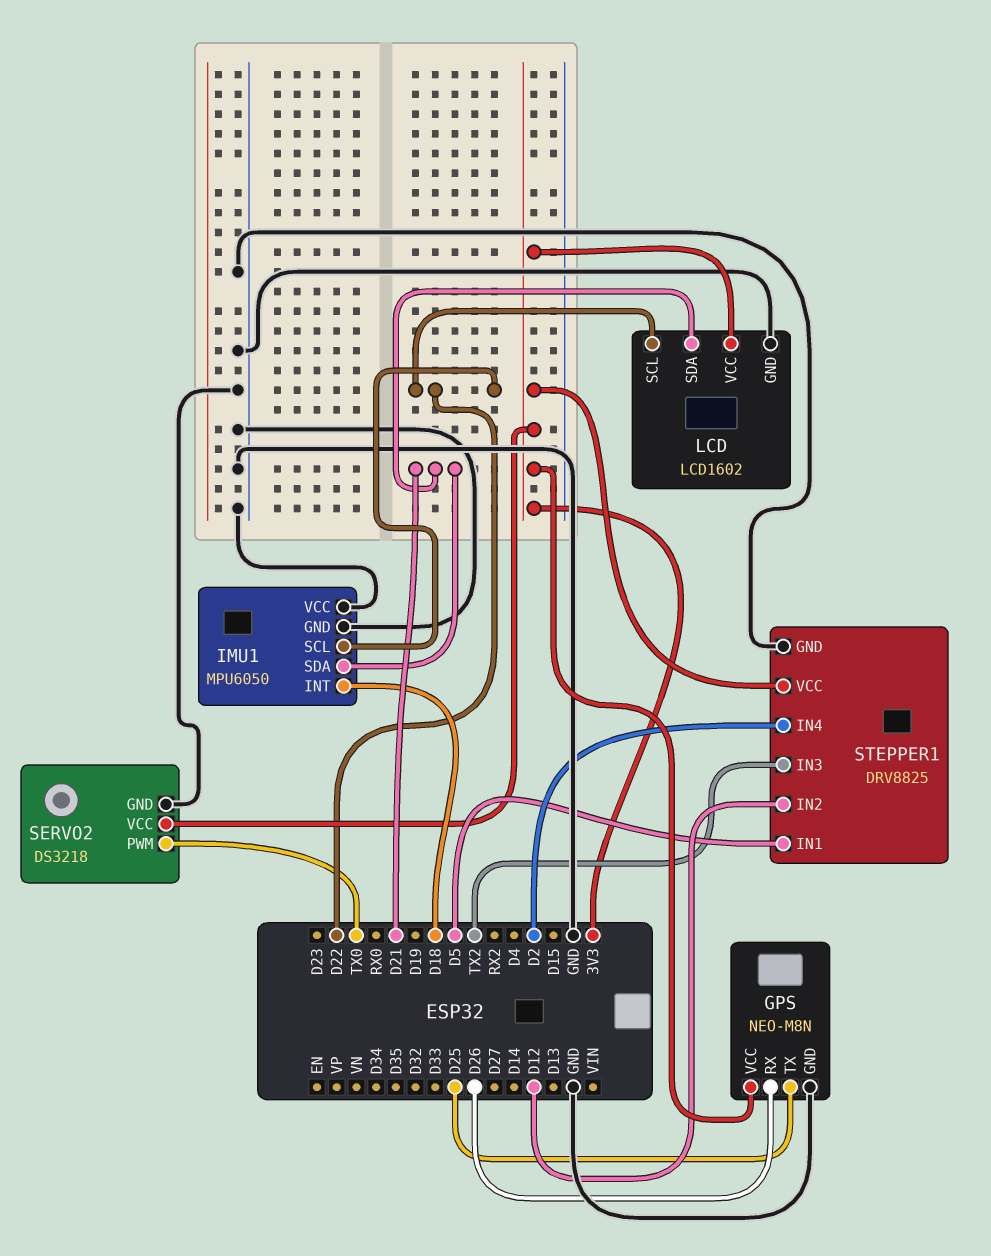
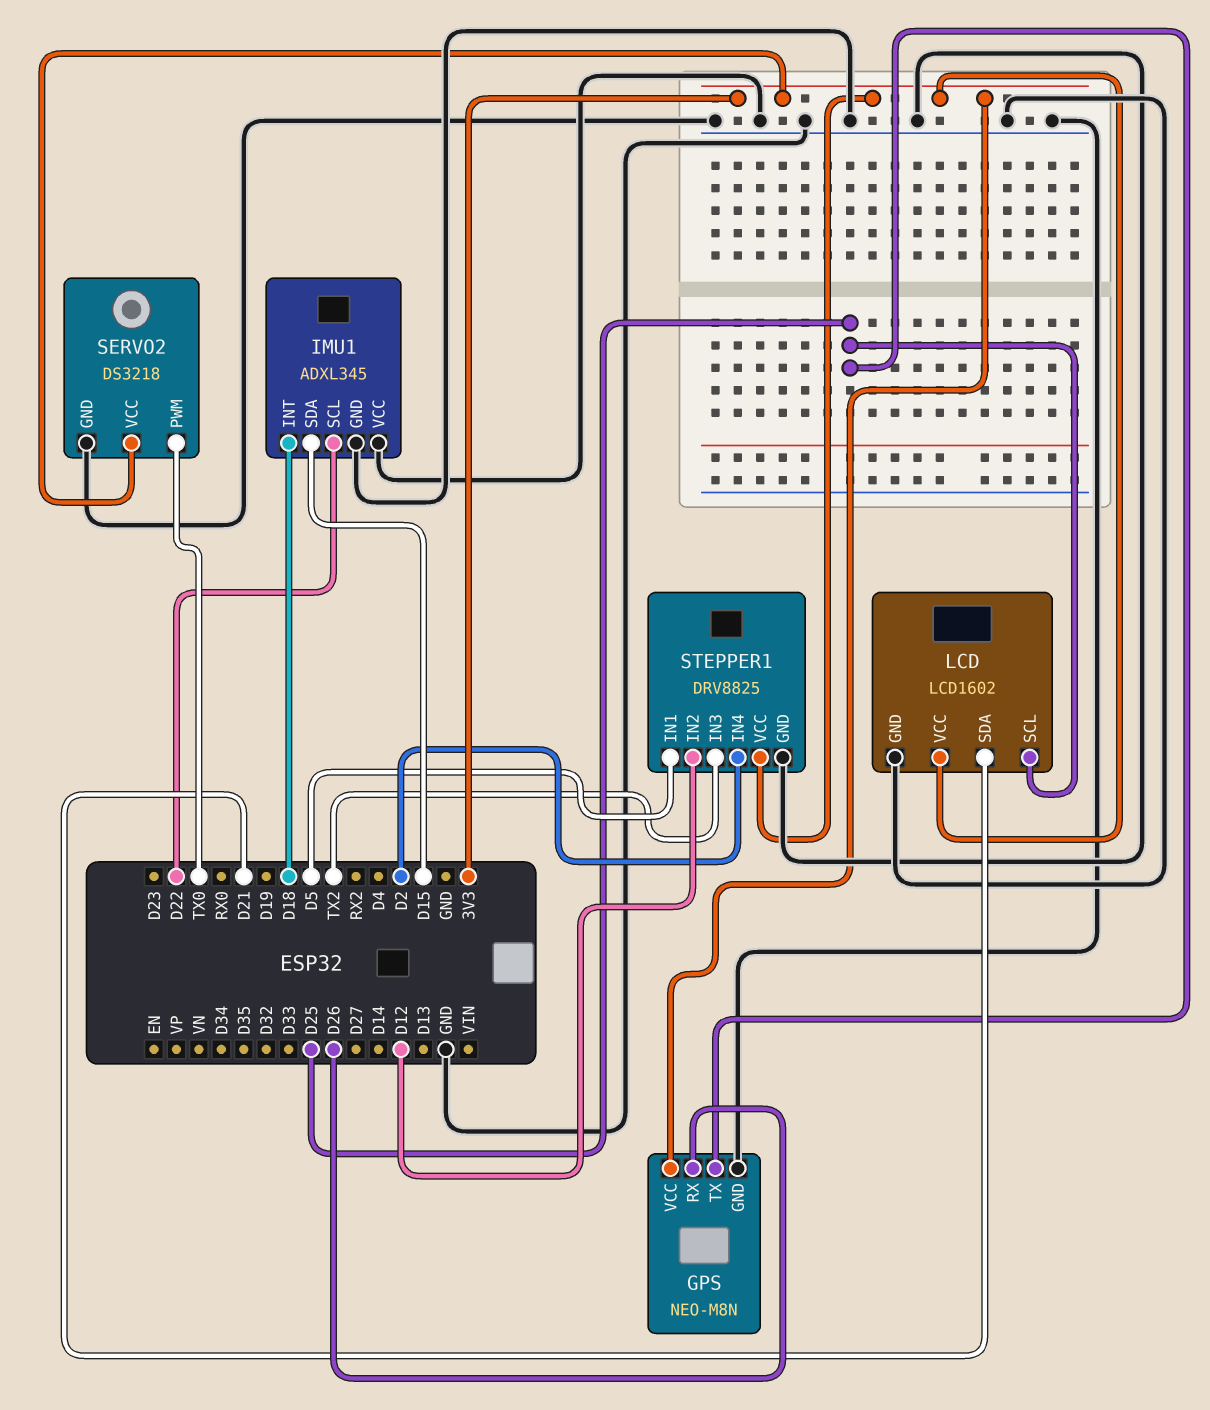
IMU1: MPU6050 -> ADXL345
IMU1 pin SDA: D21 -> D15
LCD pin SCL: D22 -> D25

